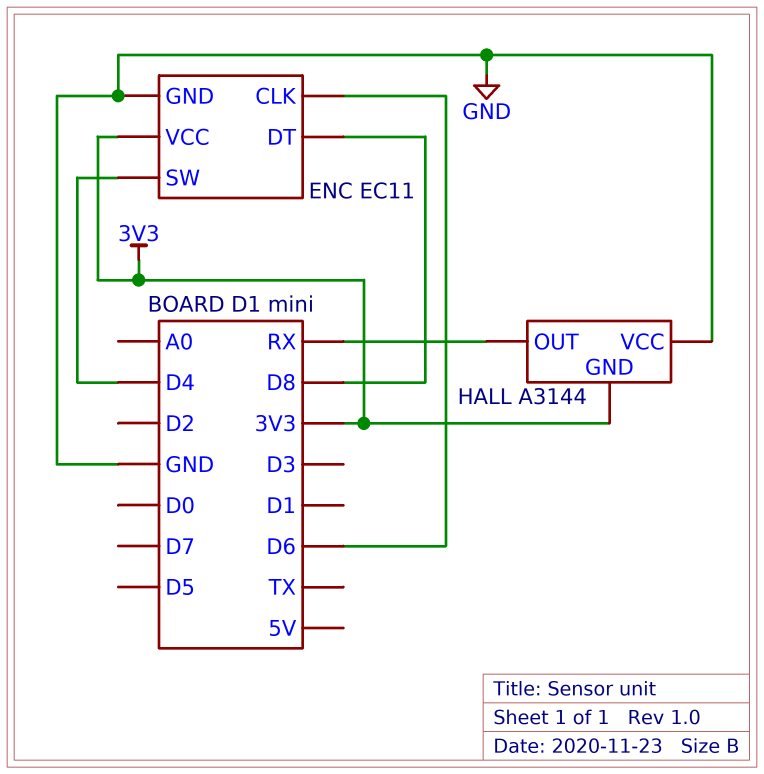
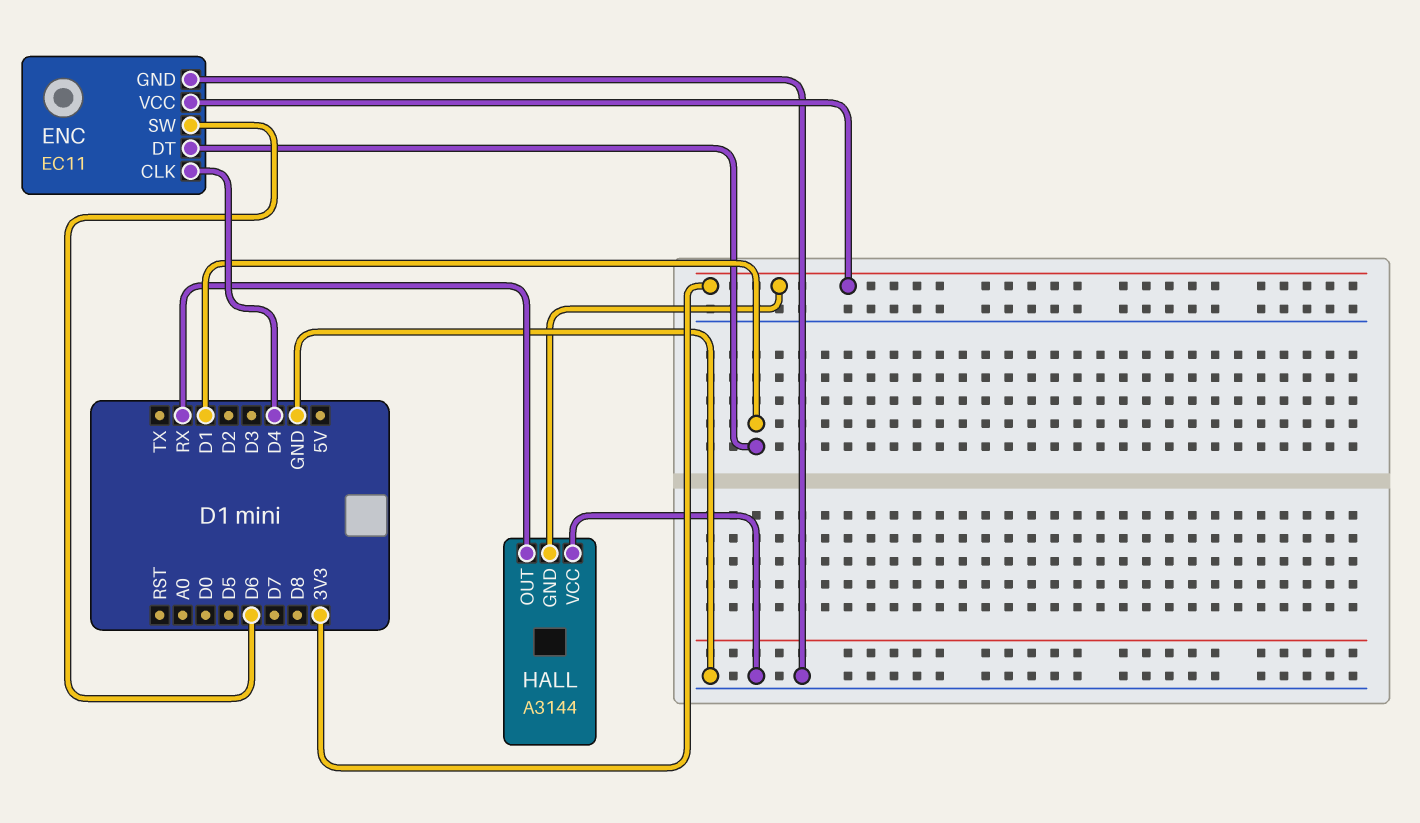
ENC pin CLK: D6 -> D4
ENC pin DT: D8 -> D1
ENC pin SW: D4 -> D6

